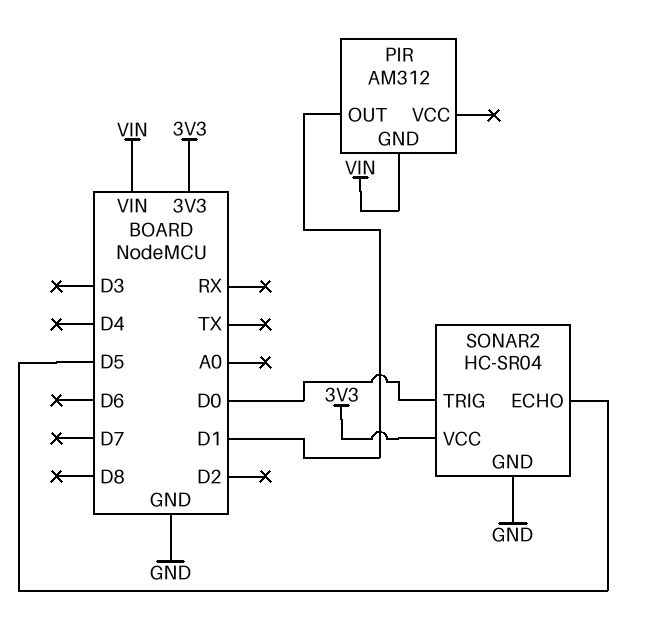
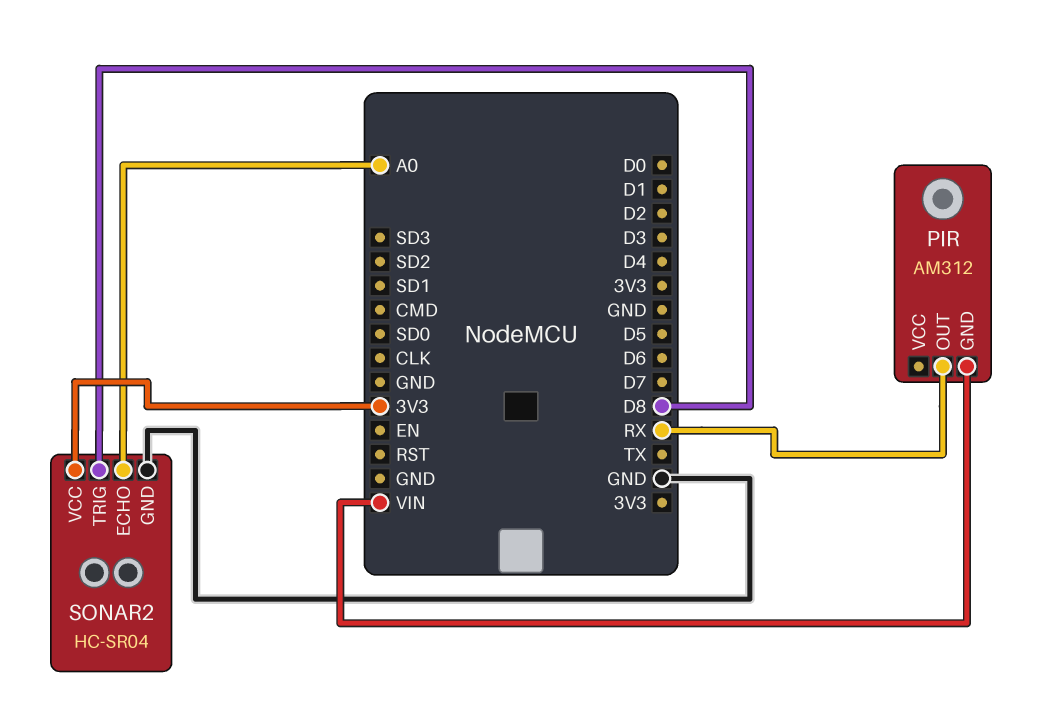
PIR pin OUT: D1 -> RX
SONAR2 pin ECHO: D5 -> A0
SONAR2 pin TRIG: D0 -> D8

